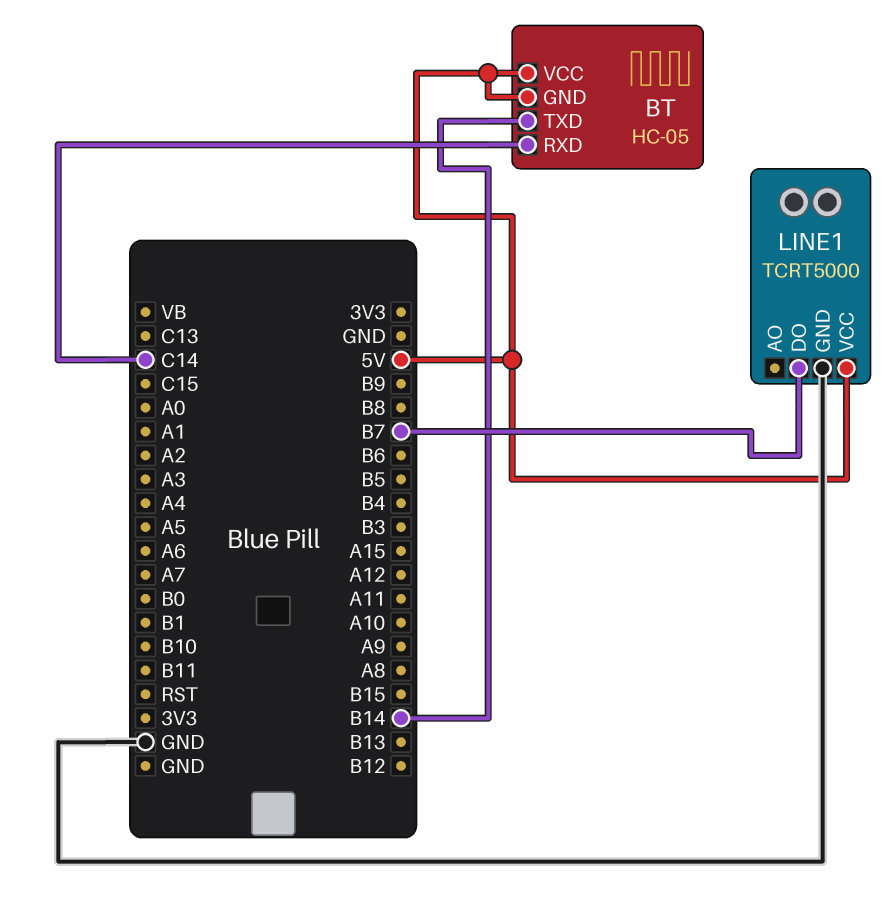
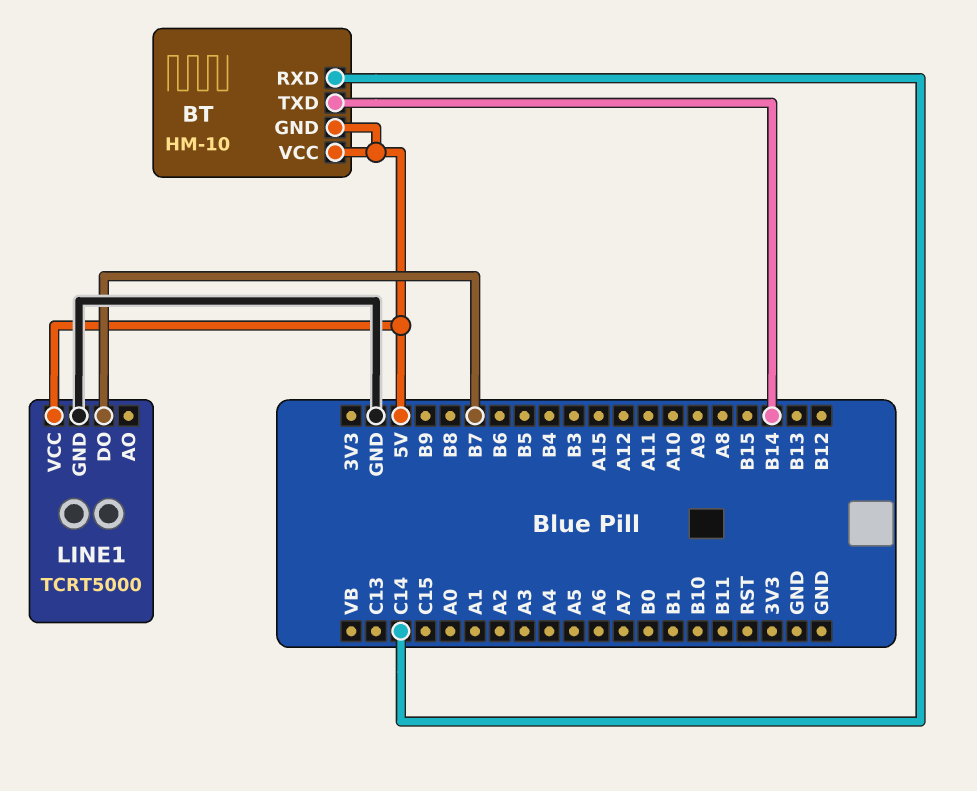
BT: HC-05 -> HM-10

